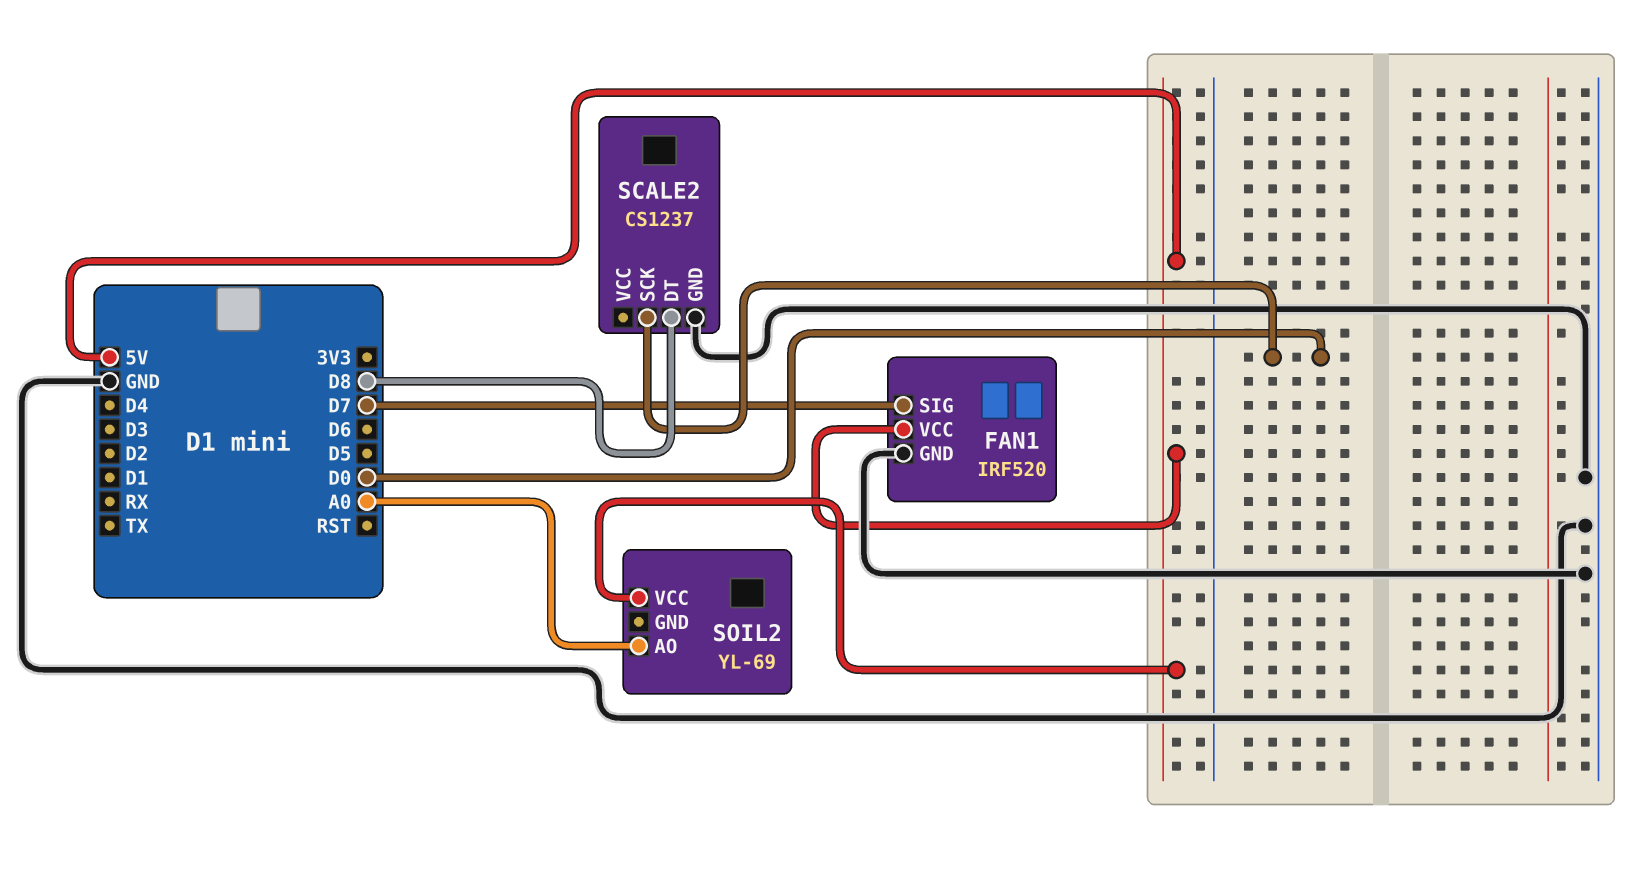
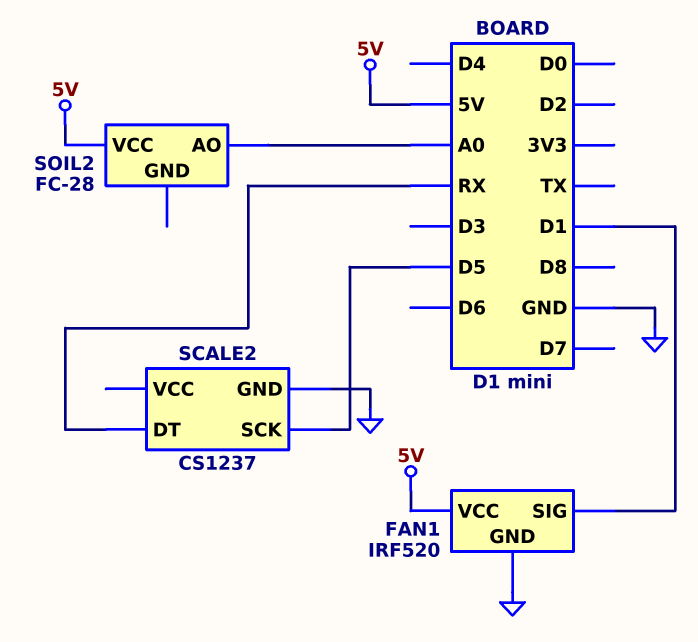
FAN1 pin SIG: D7 -> D1
SCALE2 pin DT: D8 -> RX
SCALE2 pin SCK: D0 -> D5
SOIL2: YL-69 -> FC-28

